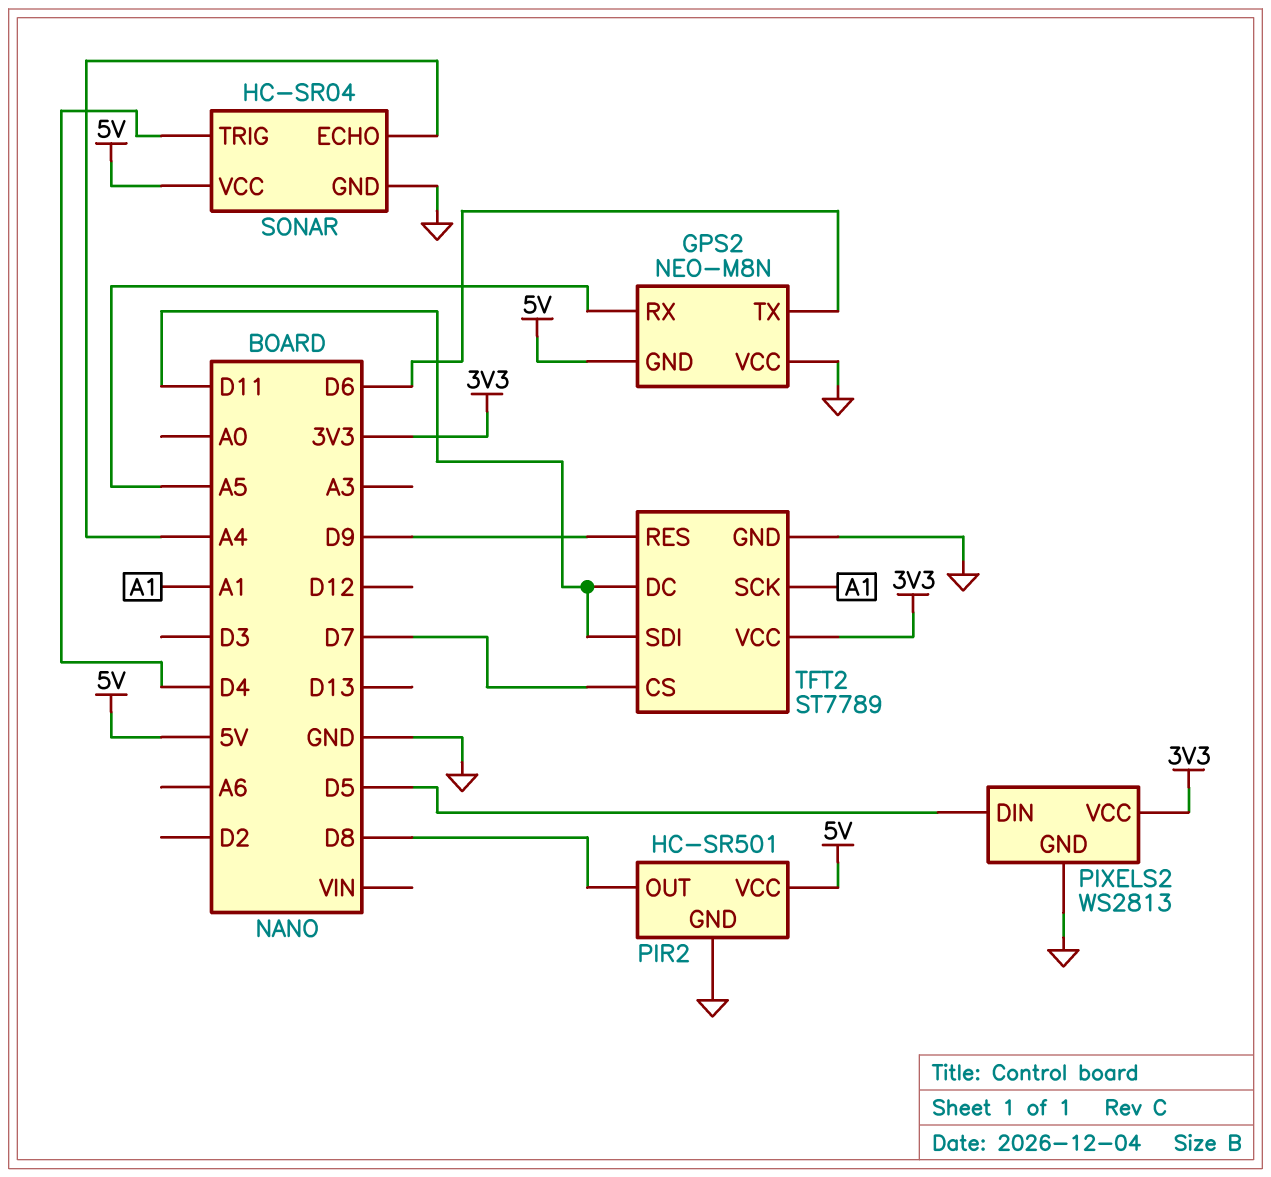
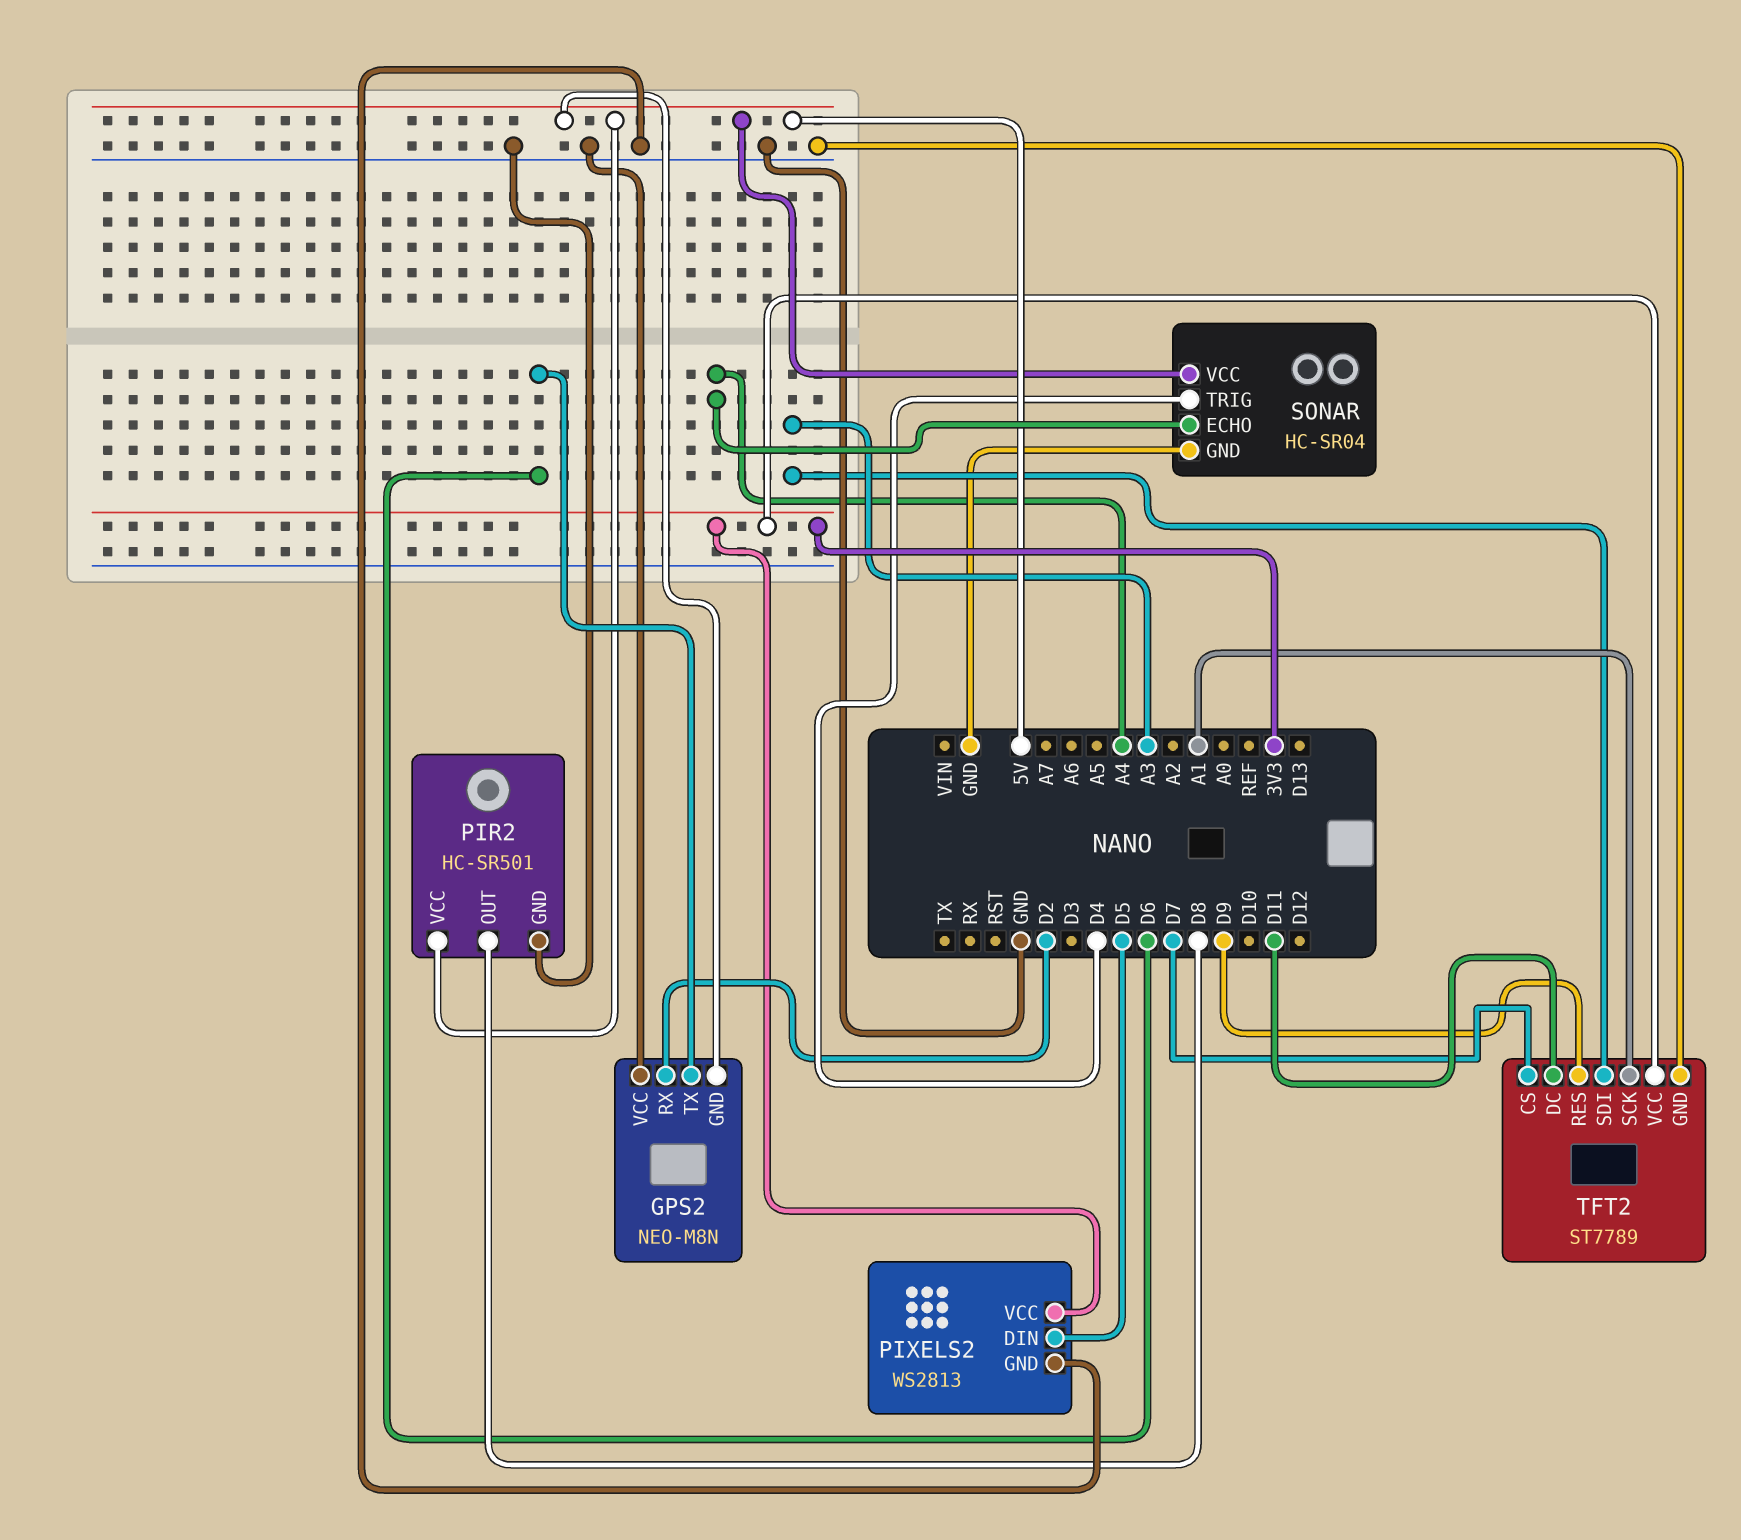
GPS2 pin RX: A5 -> D2
TFT2 pin SDI: D11 -> A3

